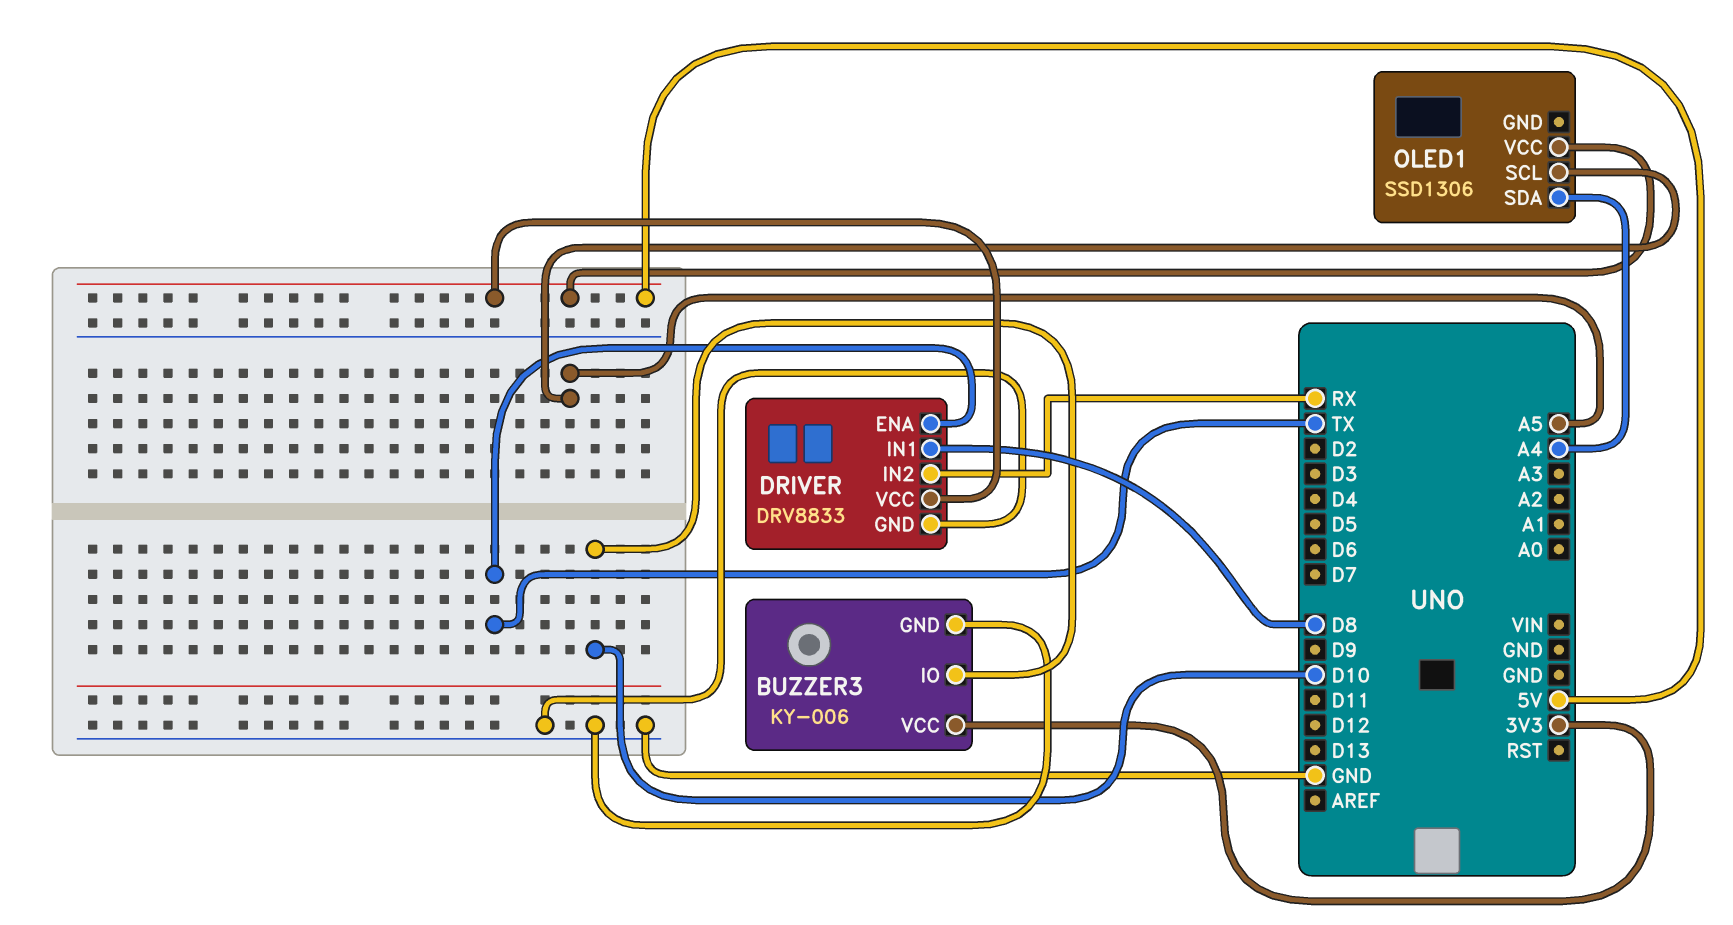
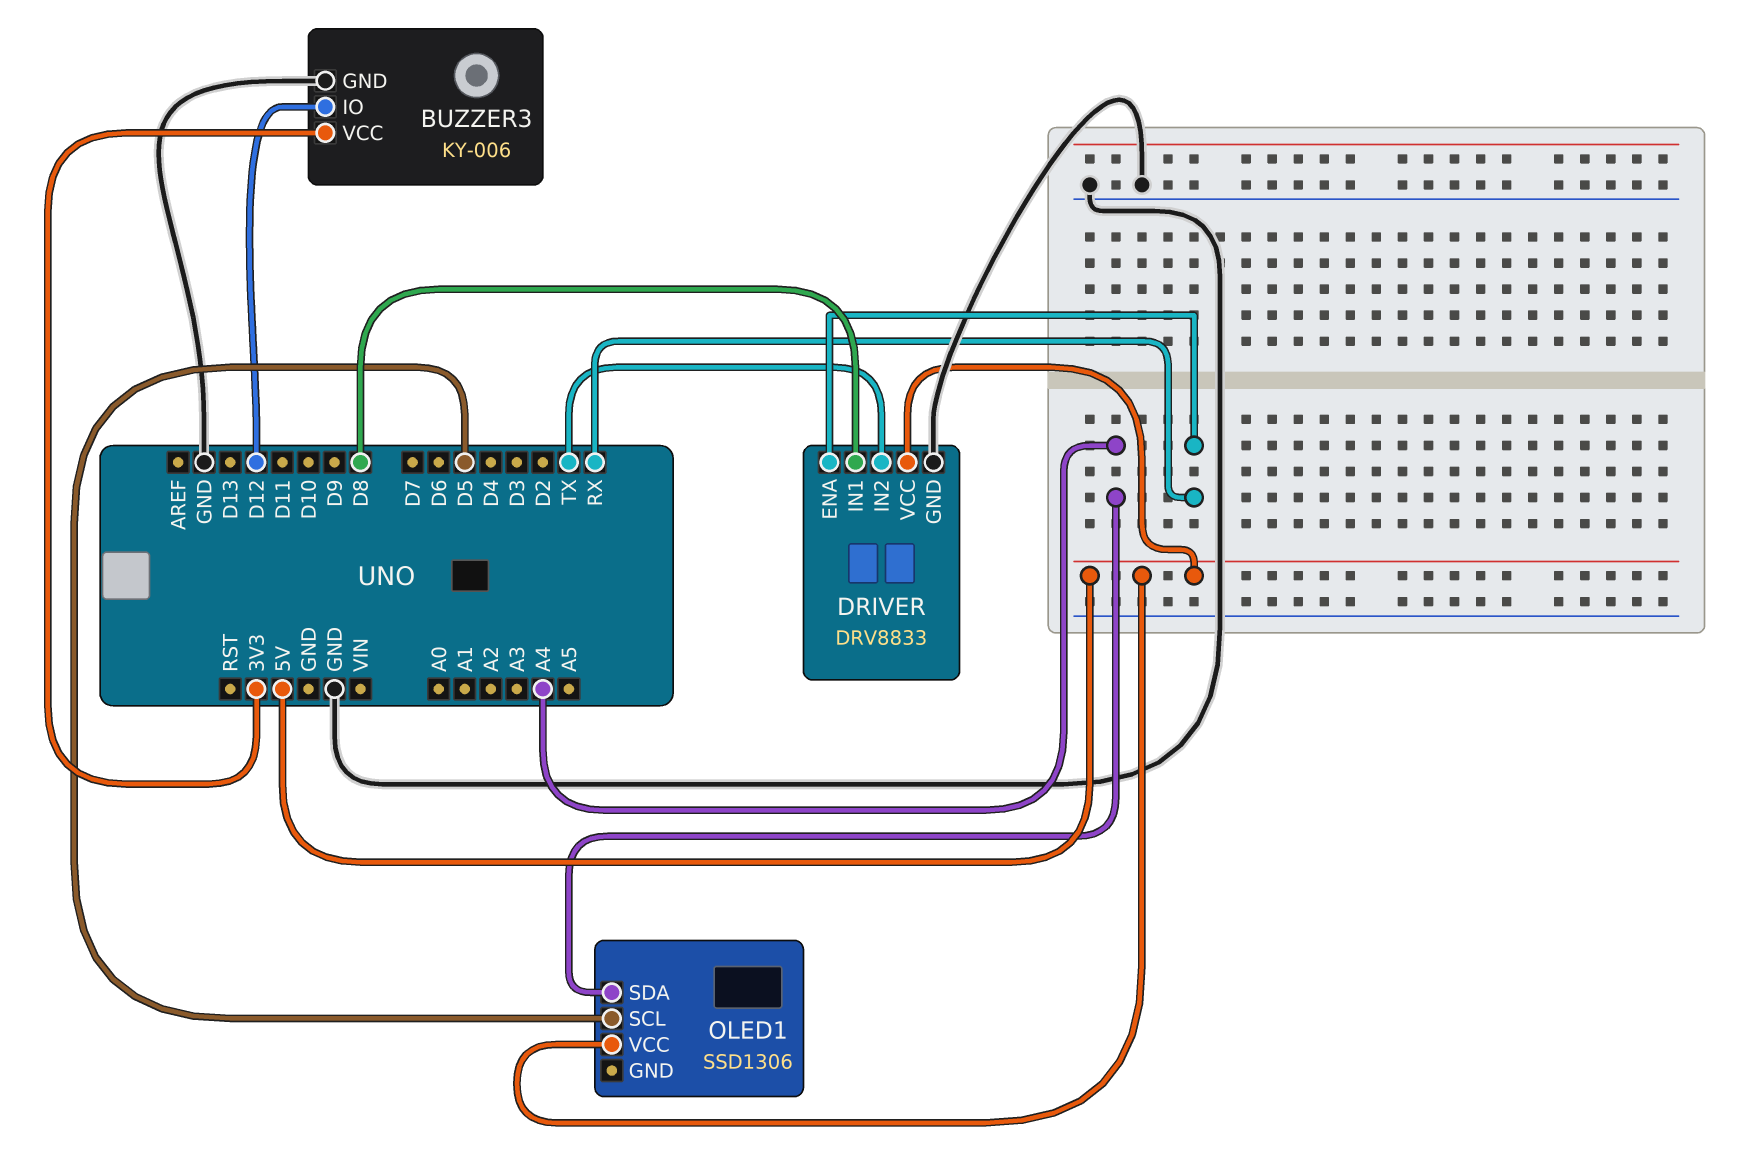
BUZZER3 pin IO: D10 -> D12
DRIVER pin ENA: TX -> RX
DRIVER pin IN2: RX -> TX
OLED1 pin SCL: A5 -> D5

